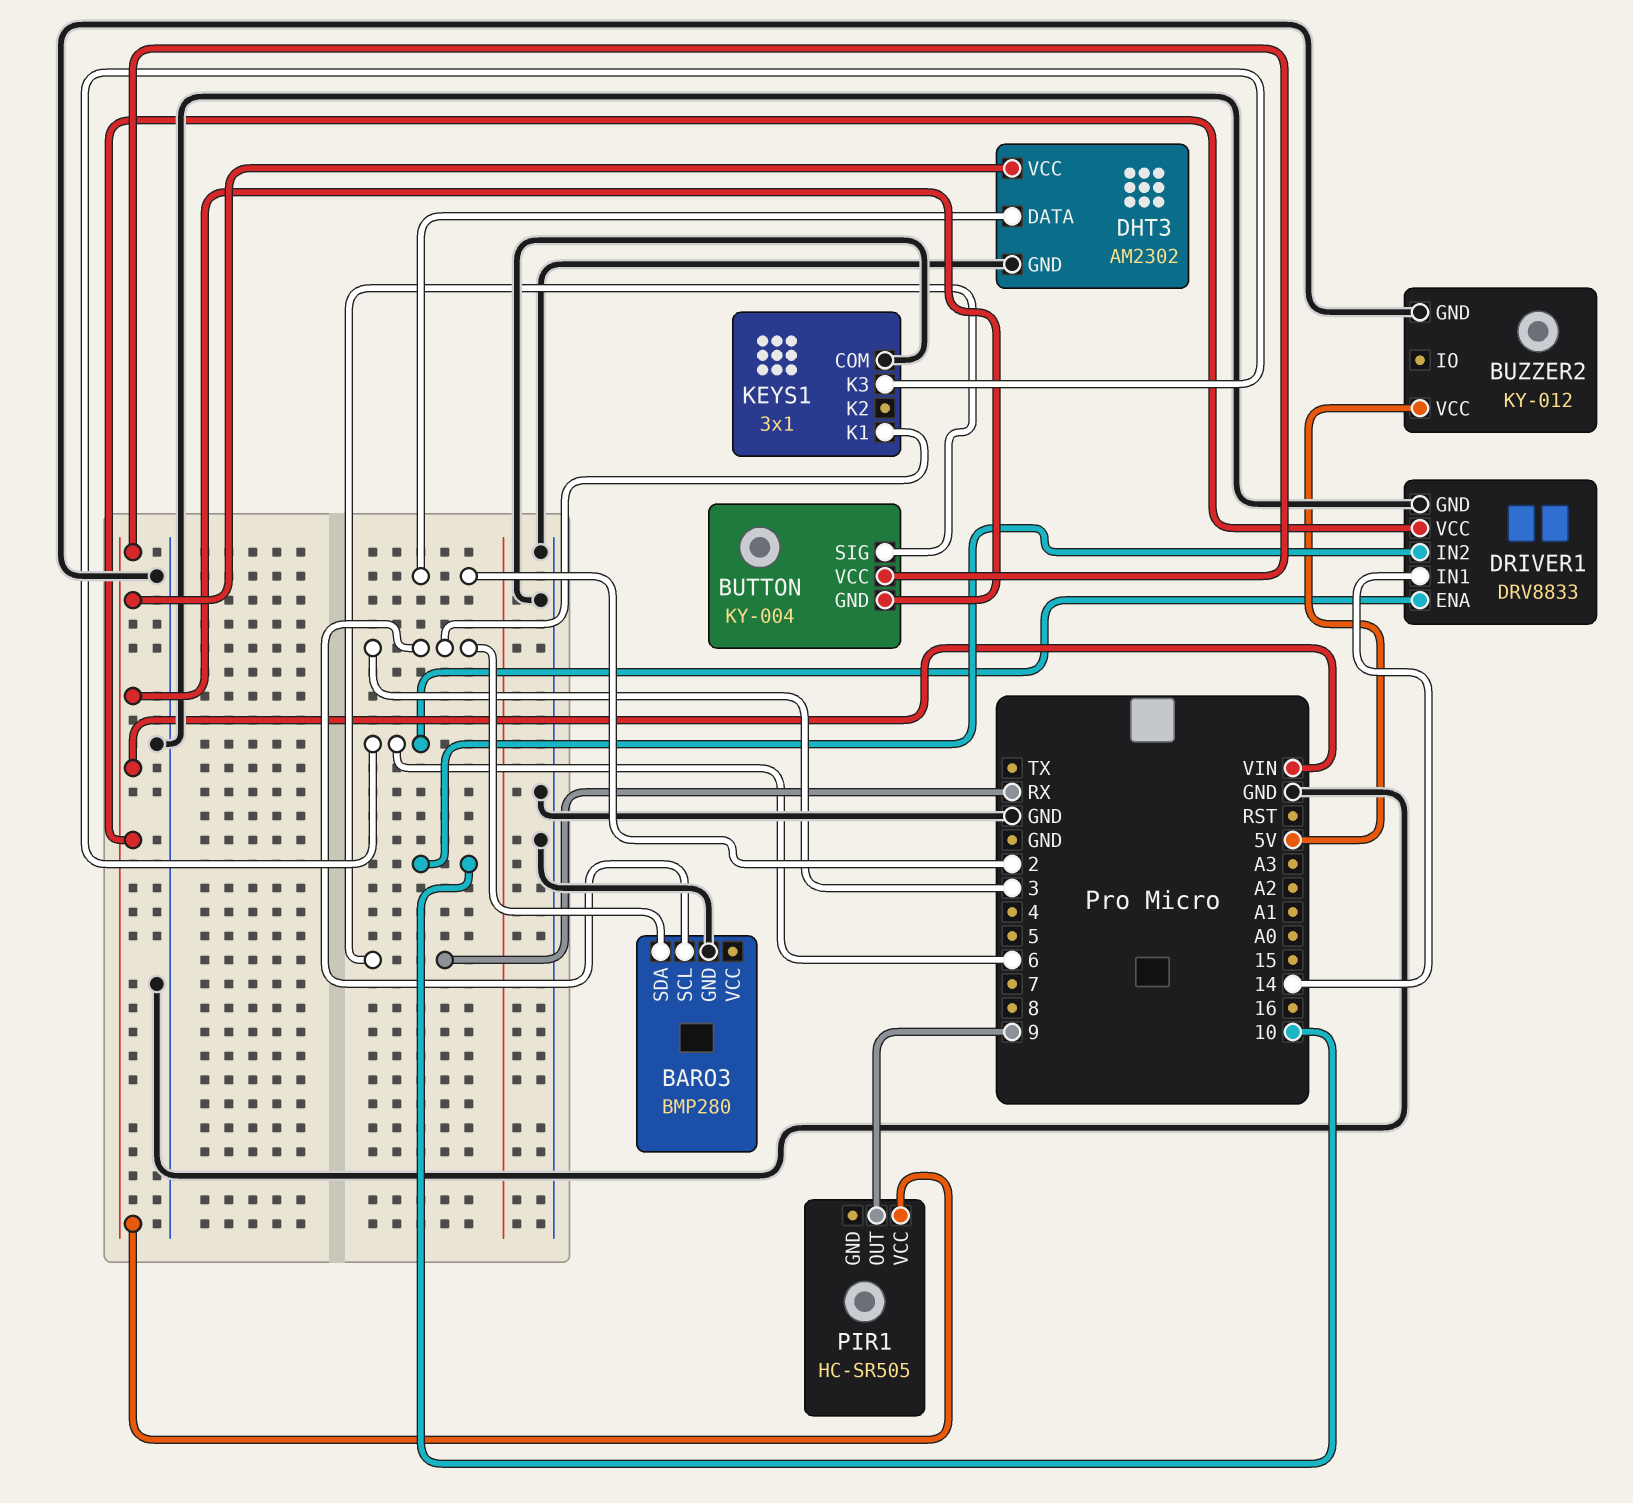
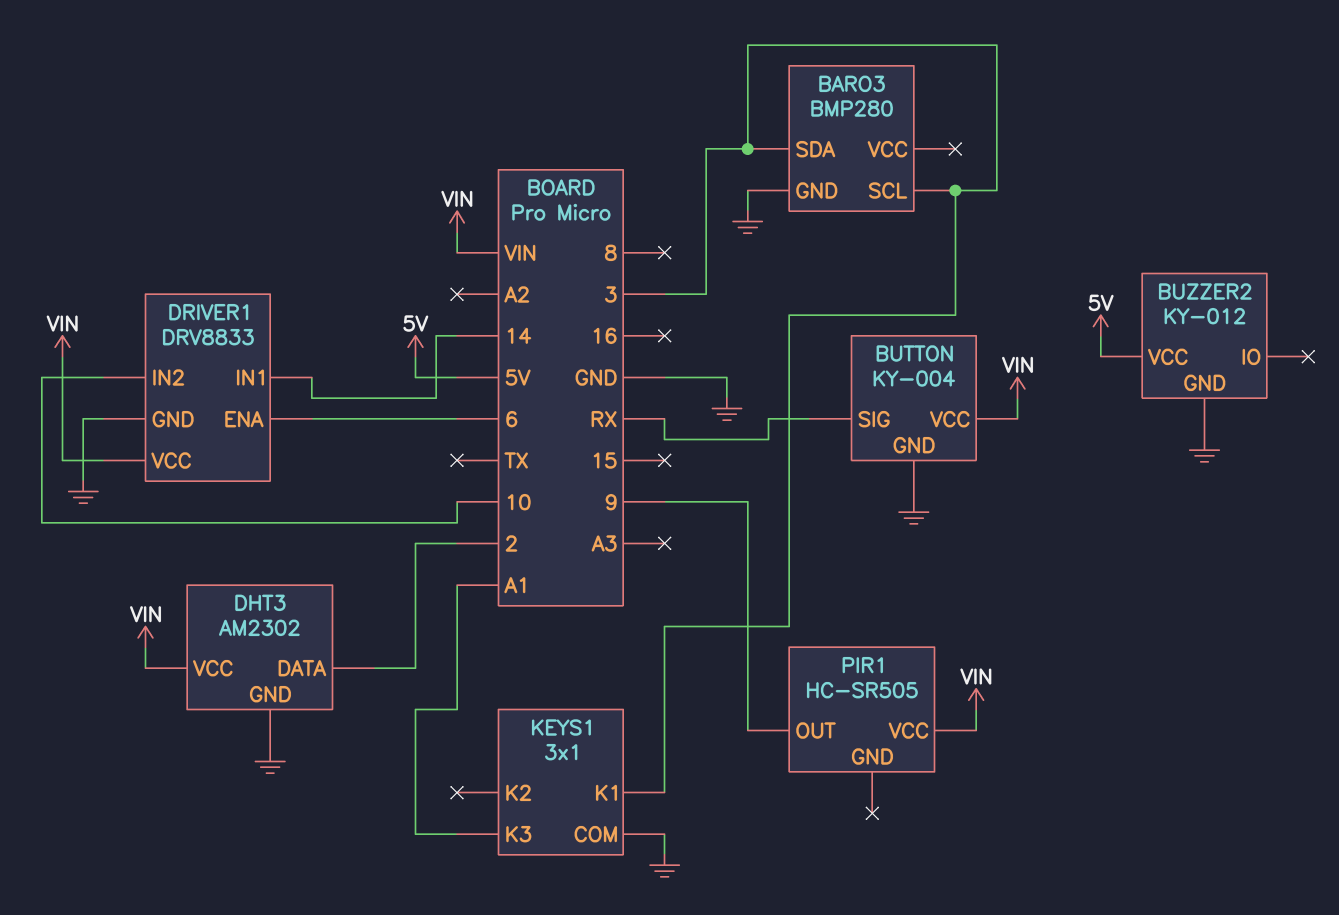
BUTTON pin GND: VIN -> GND
KEYS1 pin K3: 6 -> A1

